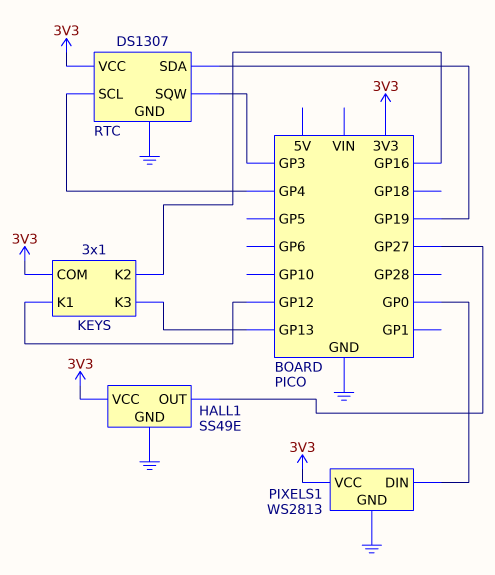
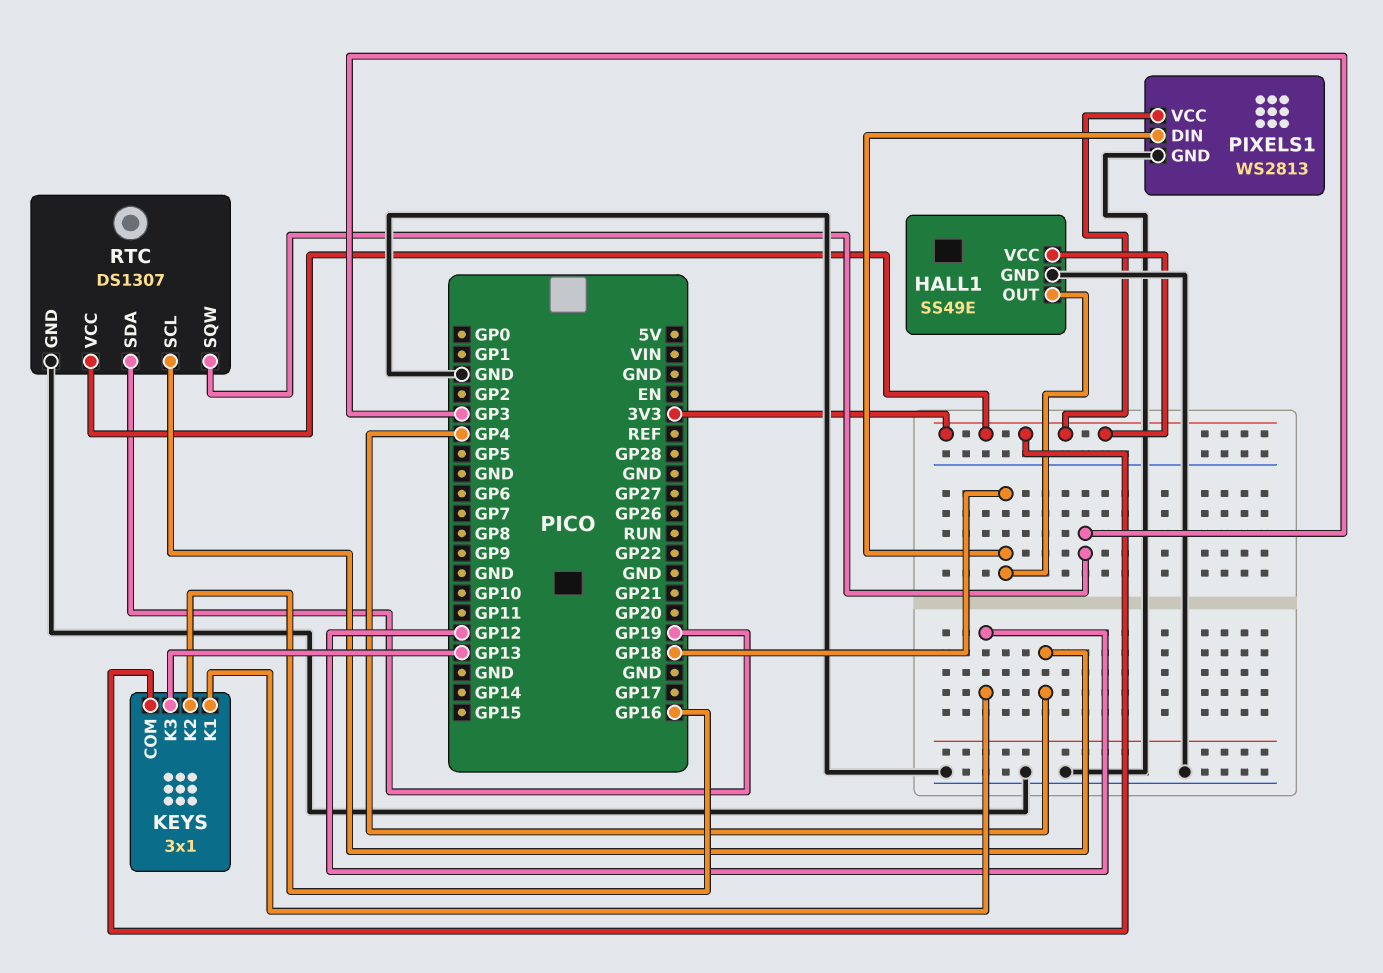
HALL1 pin OUT: GP27 -> GP18
PIXELS1 pin DIN: GP0 -> GP18

